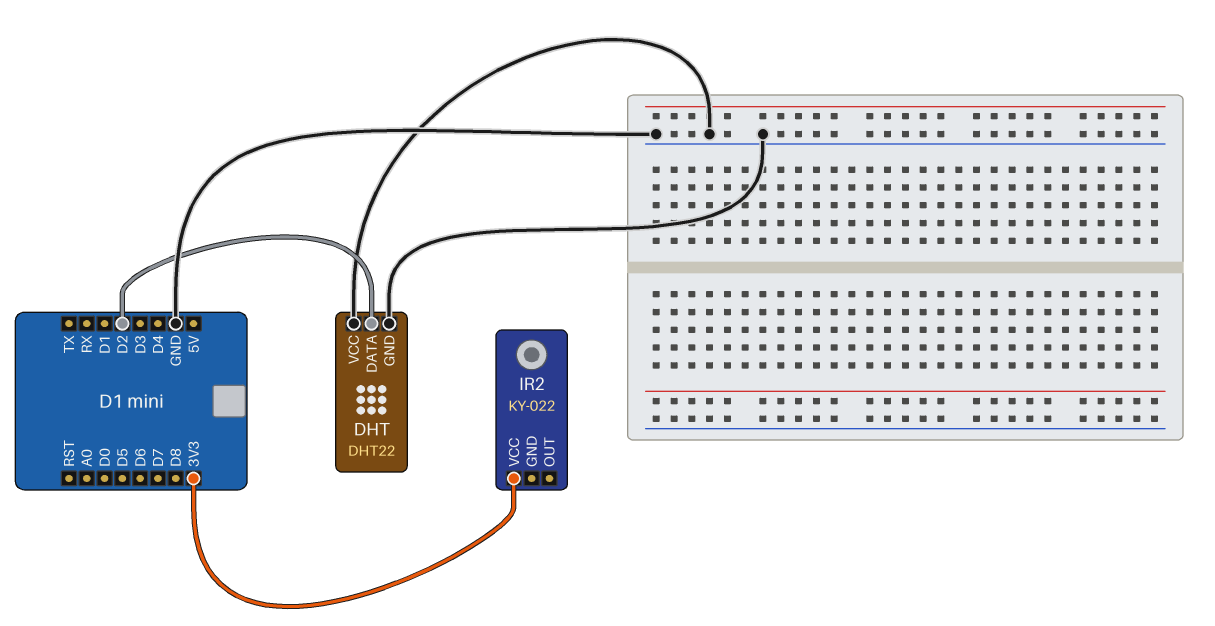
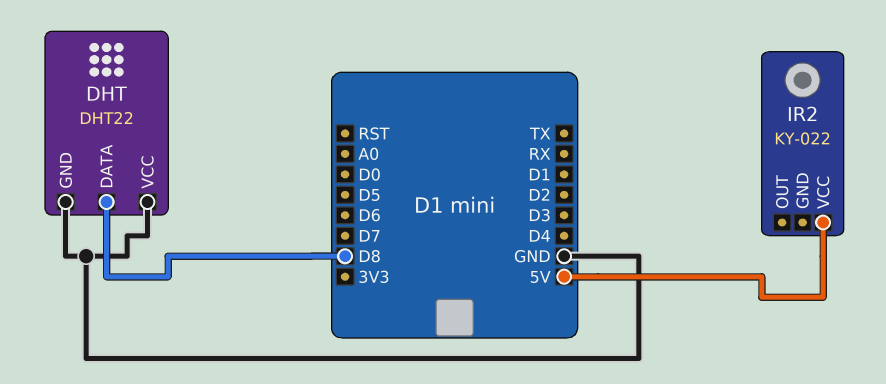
DHT pin DATA: D2 -> D8
IR2 pin VCC: 3V3 -> 5V

